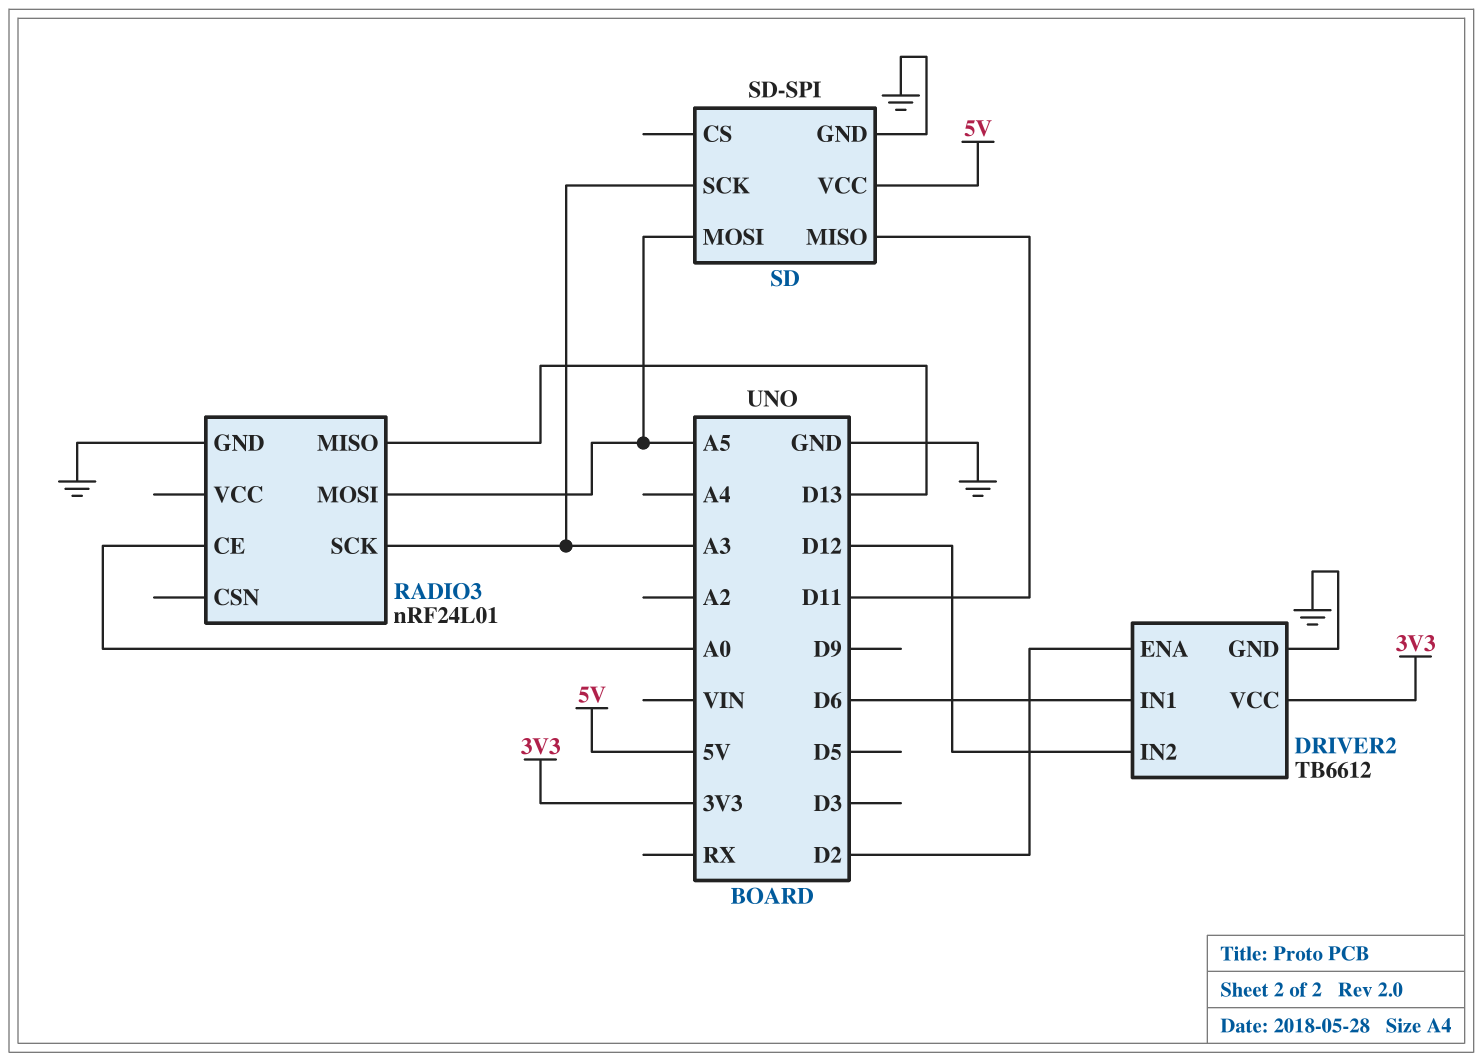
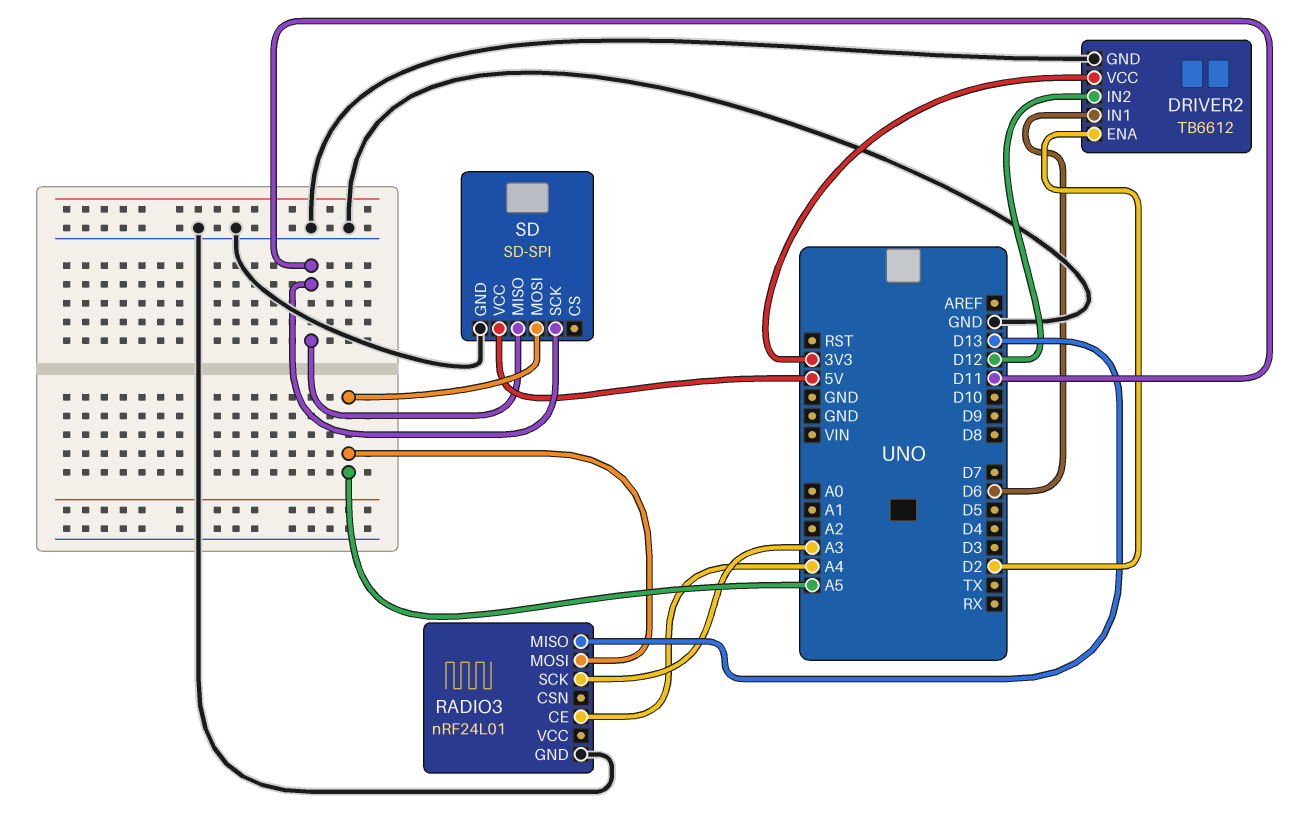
RADIO3 pin CE: A0 -> A4
SD pin SCK: A3 -> D11

